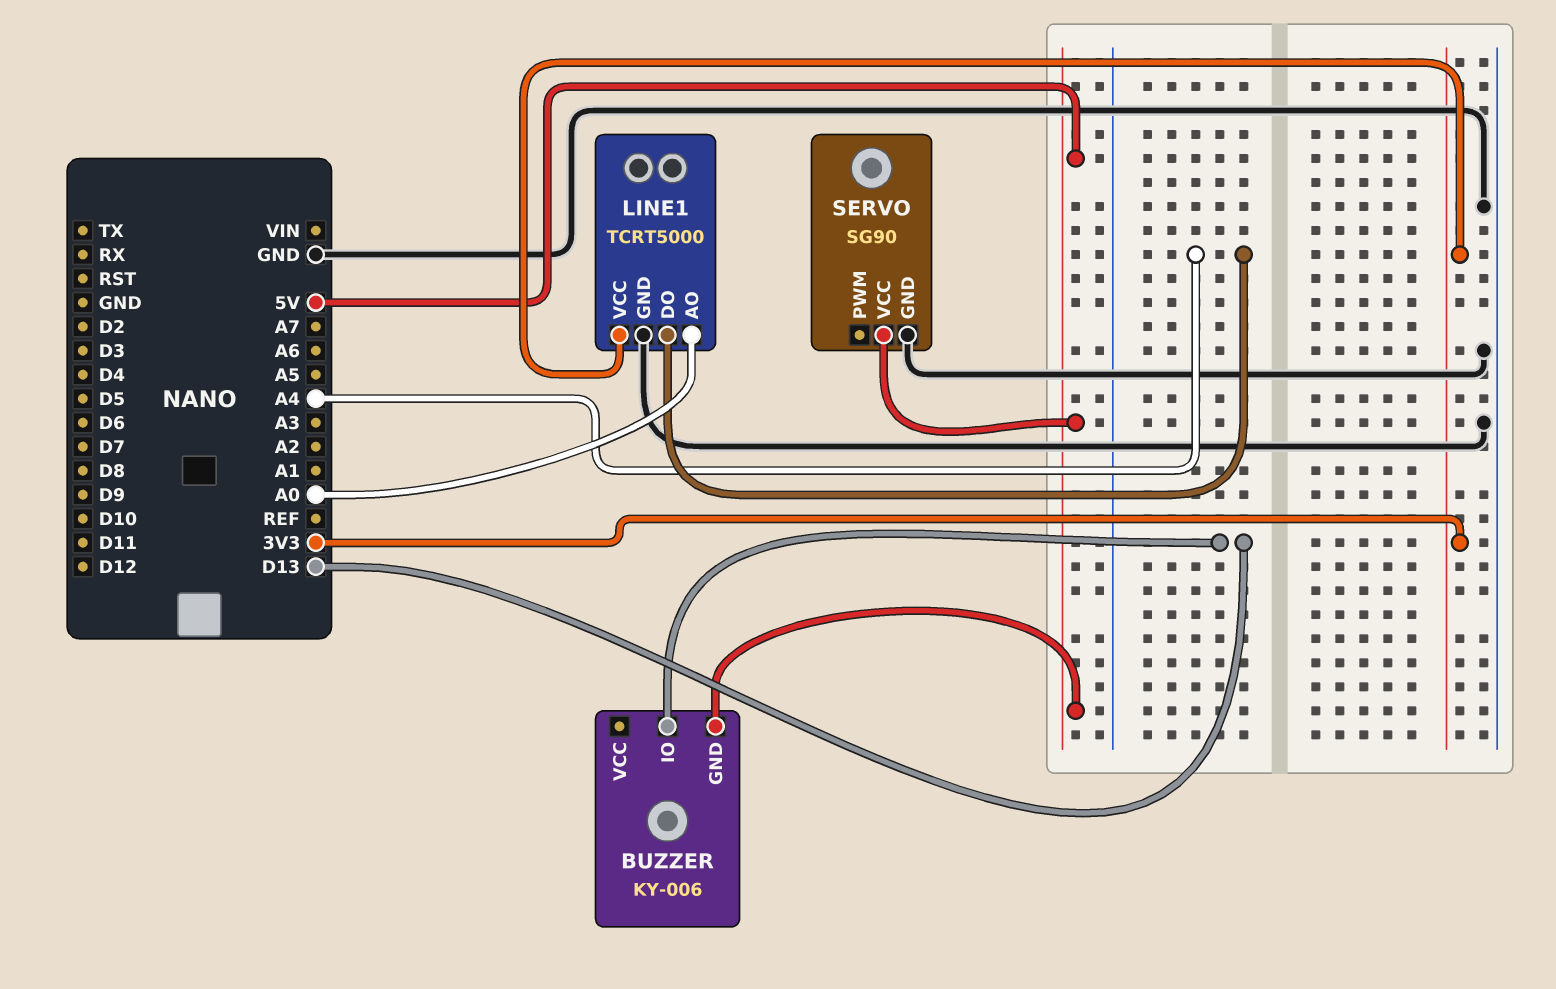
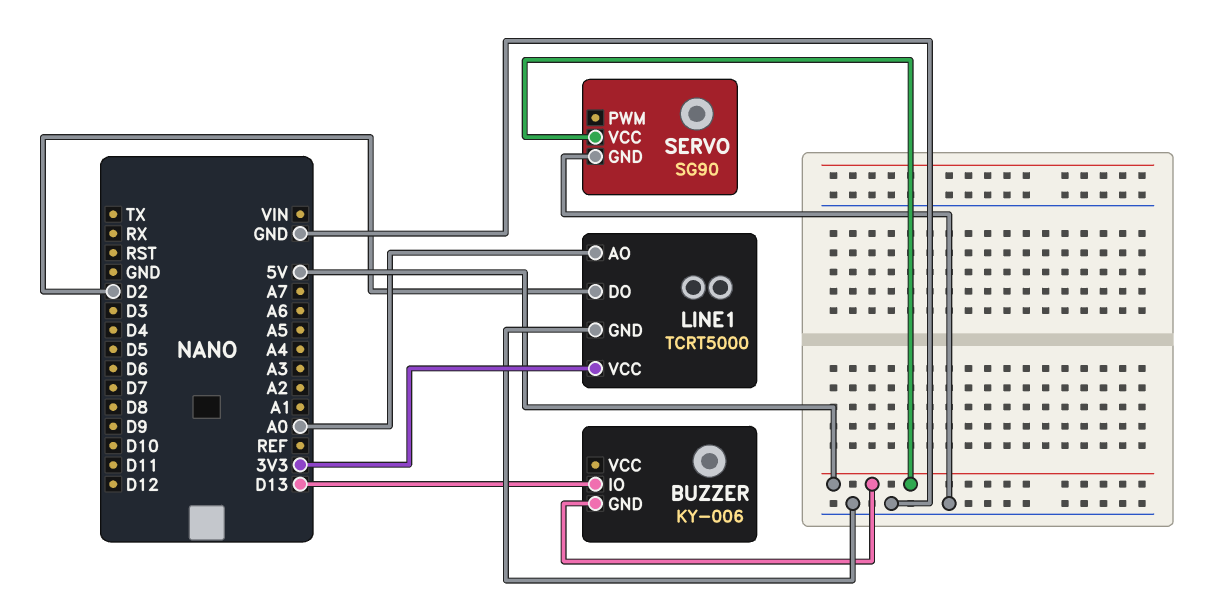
LINE1 pin DO: A4 -> D2

